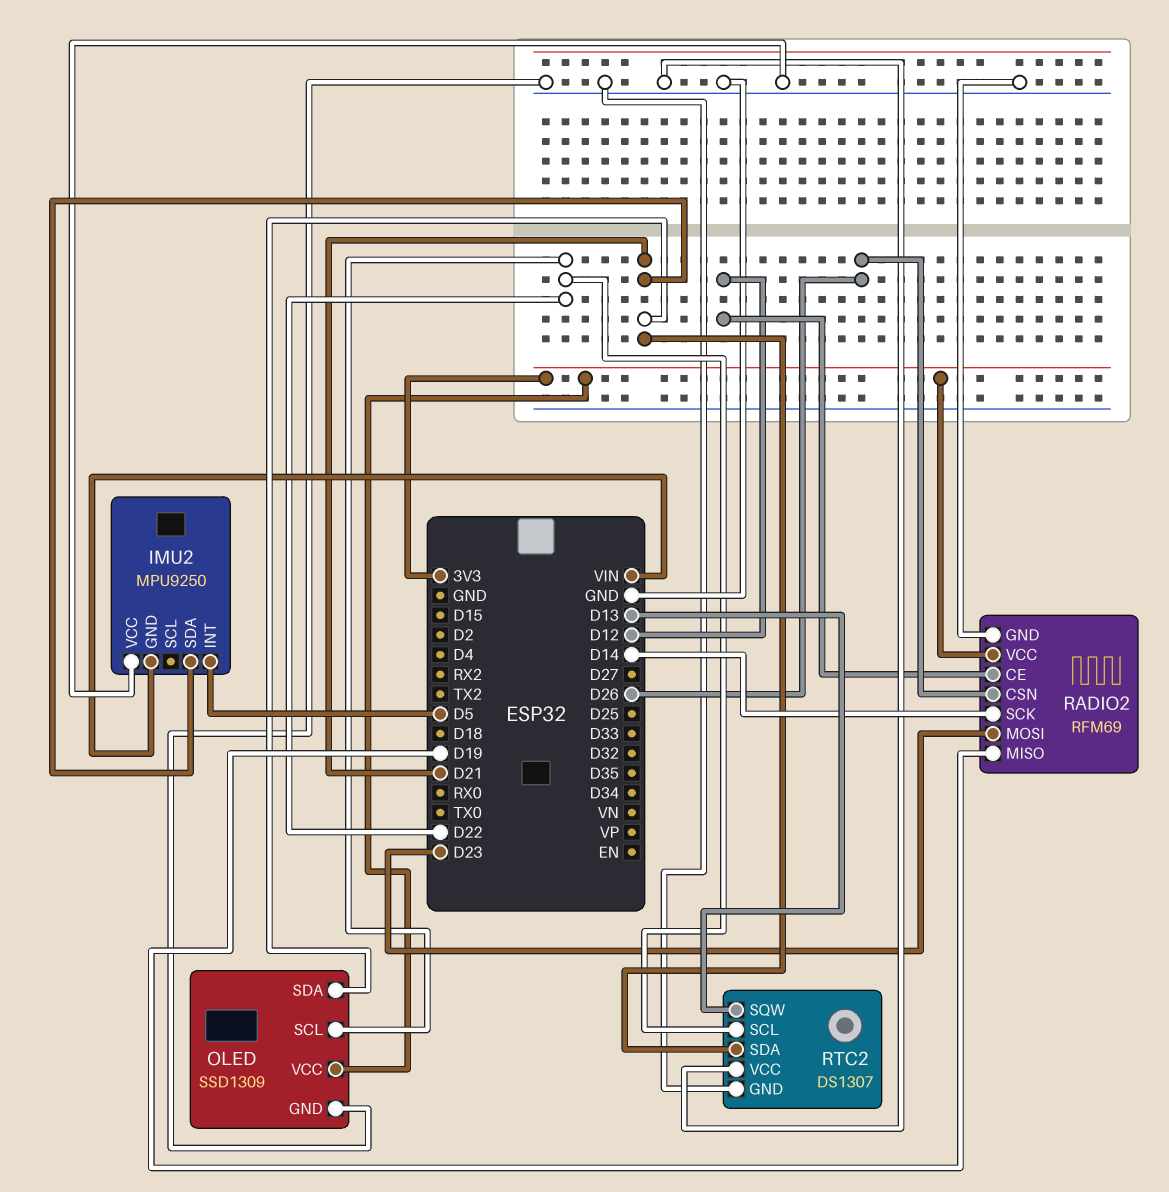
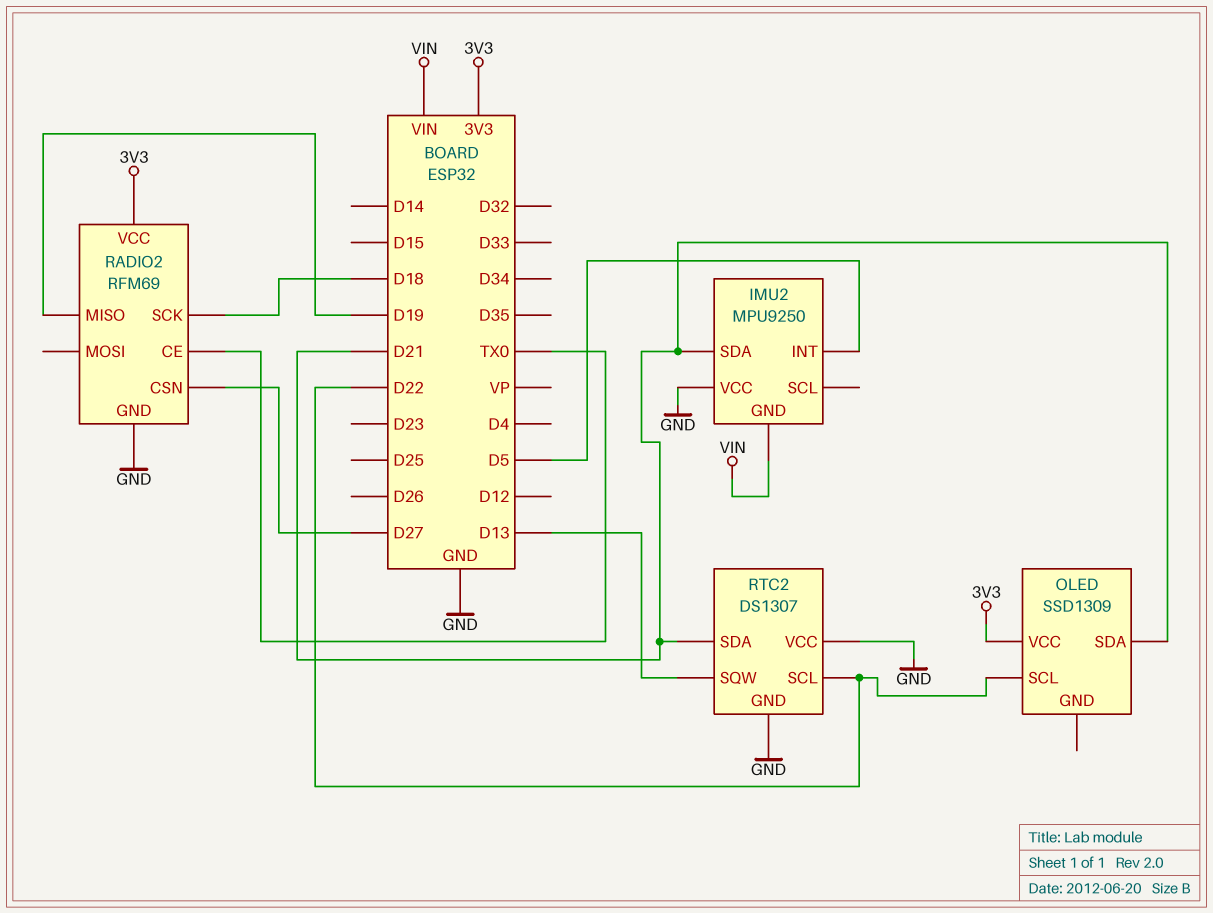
OLED pin GND: GND -> none
RADIO2 pin CE: D12 -> TX0
RADIO2 pin CSN: D26 -> D27
RADIO2 pin MOSI: D23 -> none
RADIO2 pin SCK: D14 -> D18

